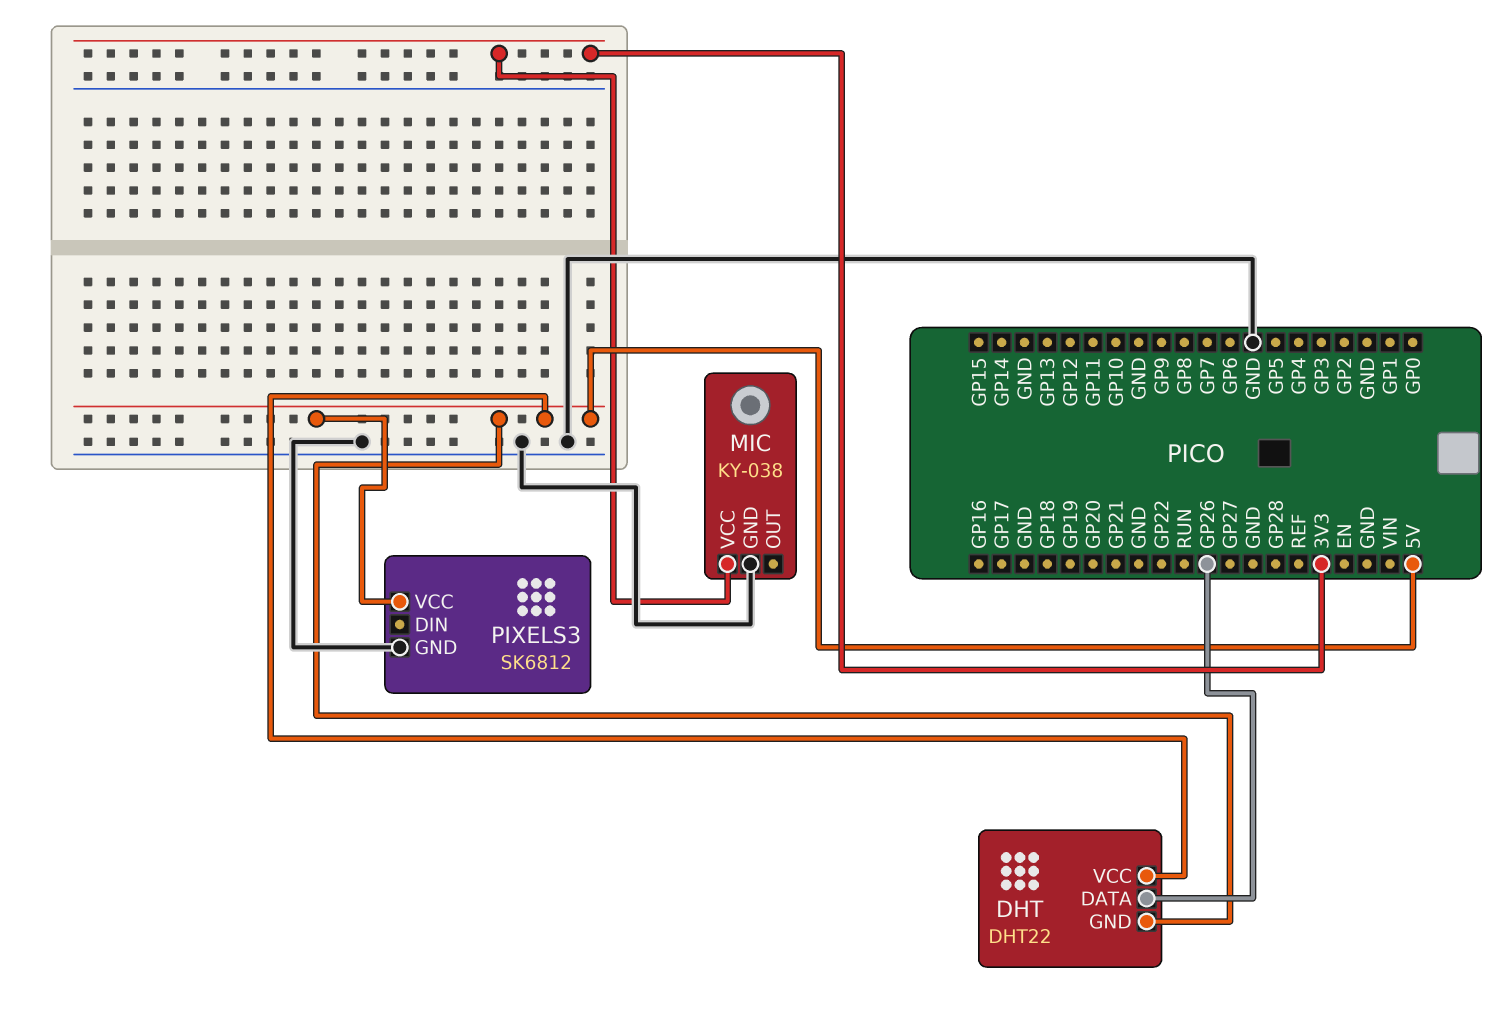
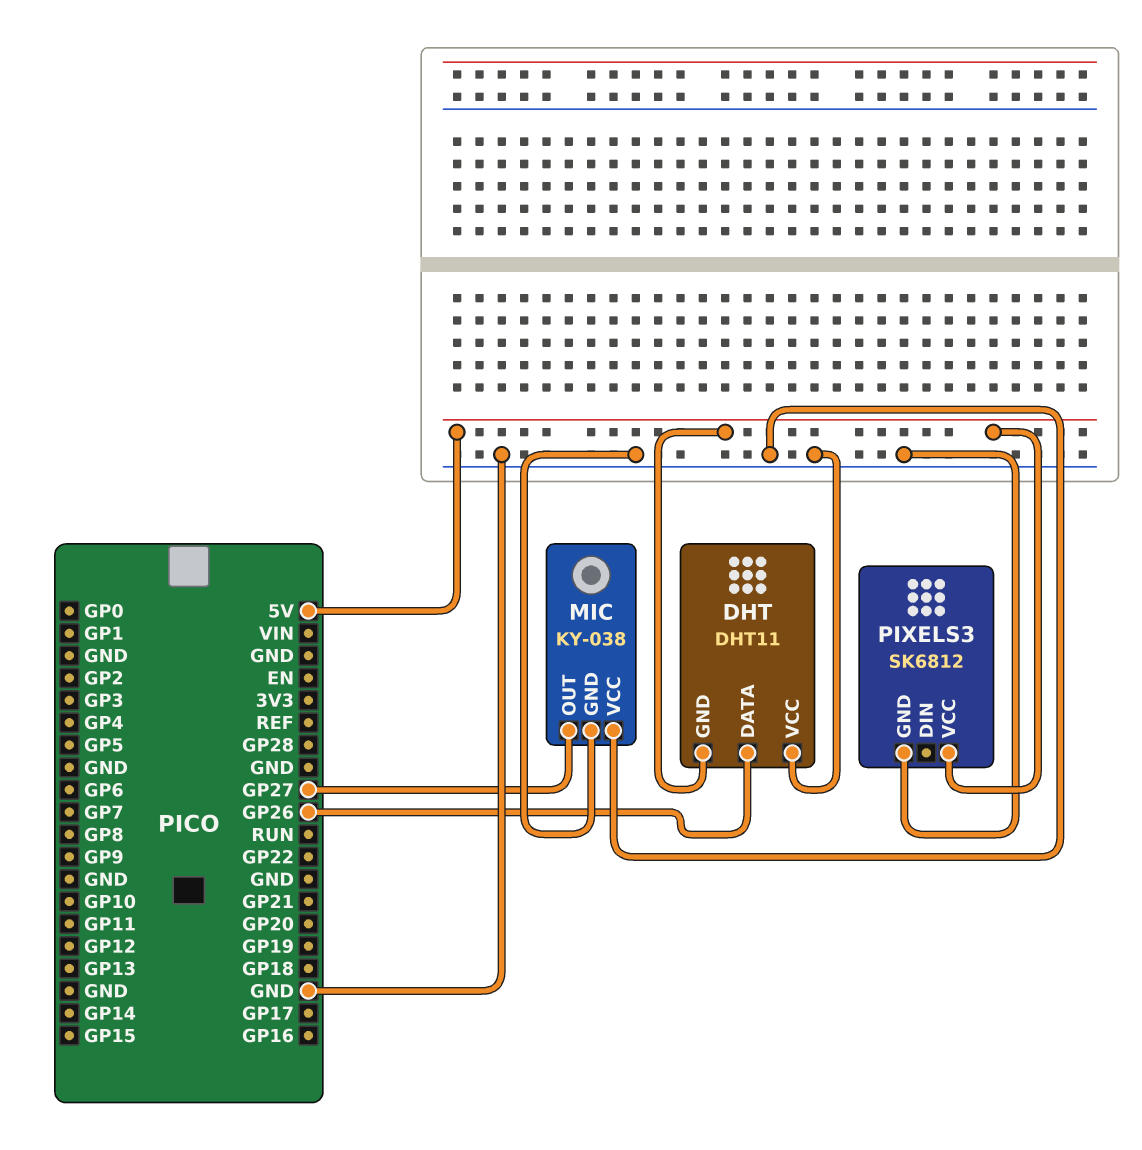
DHT: DHT22 -> DHT11
DHT pin VCC: 5V -> GND
MIC pin OUT: none -> GP27
MIC pin VCC: 3V3 -> GND

